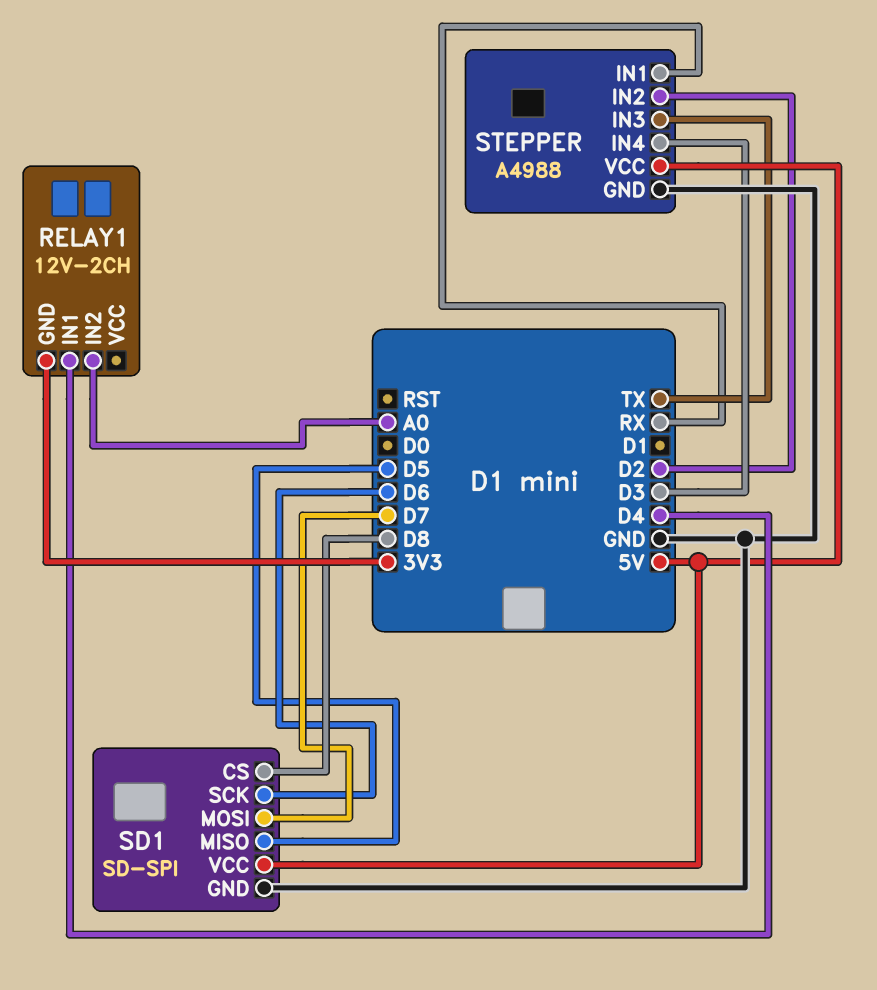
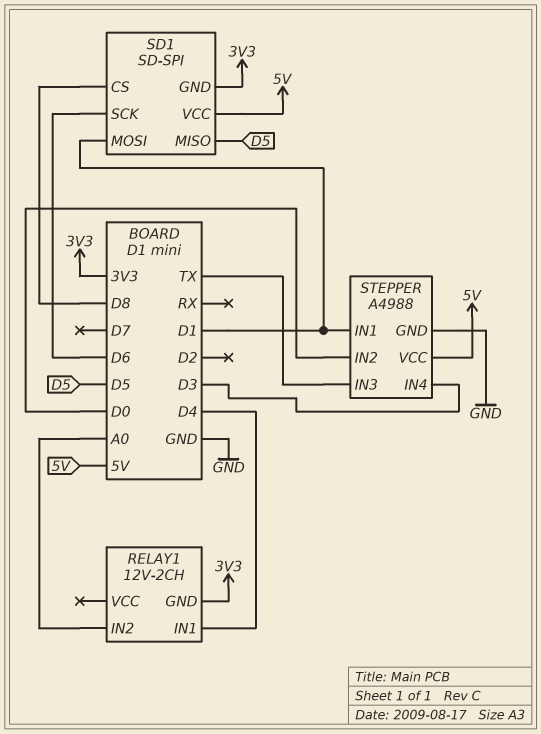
SD1 pin GND: GND -> 3V3
SD1 pin MOSI: D7 -> D1
STEPPER pin IN1: RX -> D1
STEPPER pin IN2: D2 -> D0

